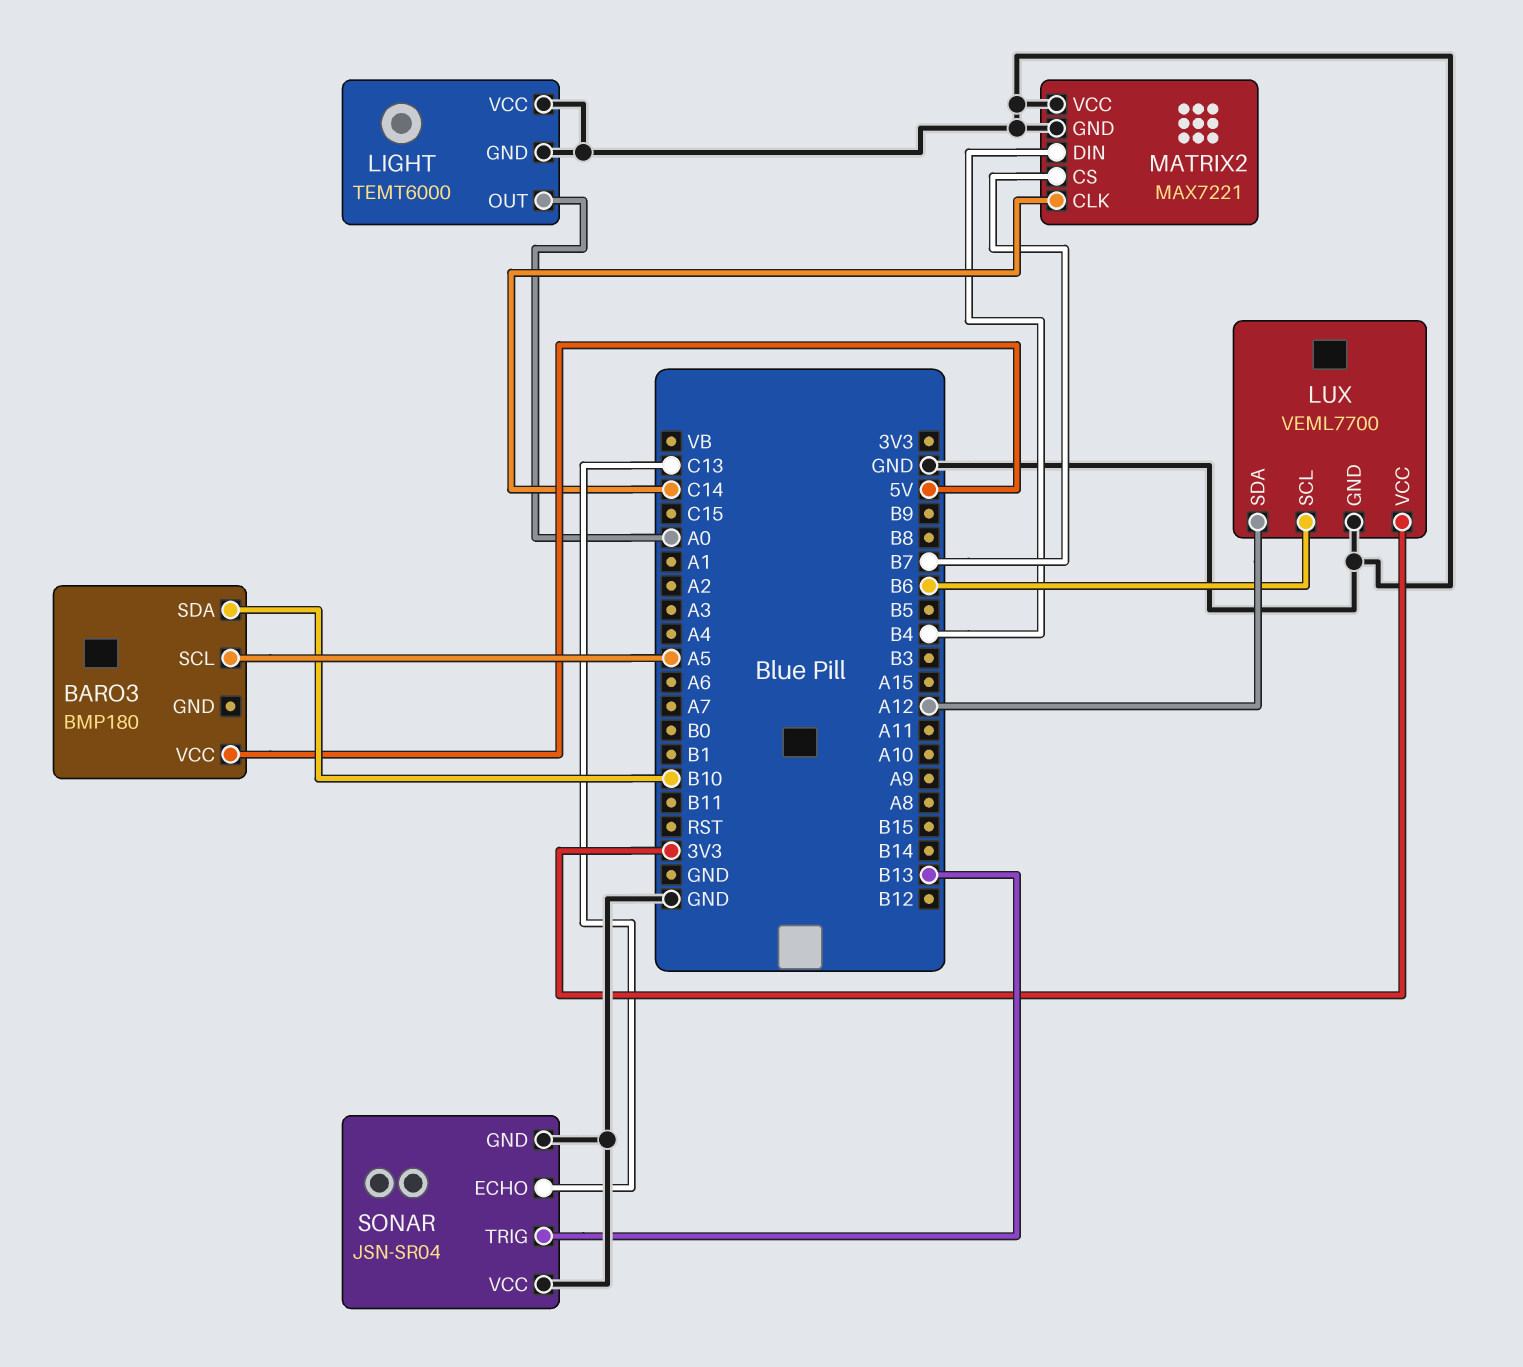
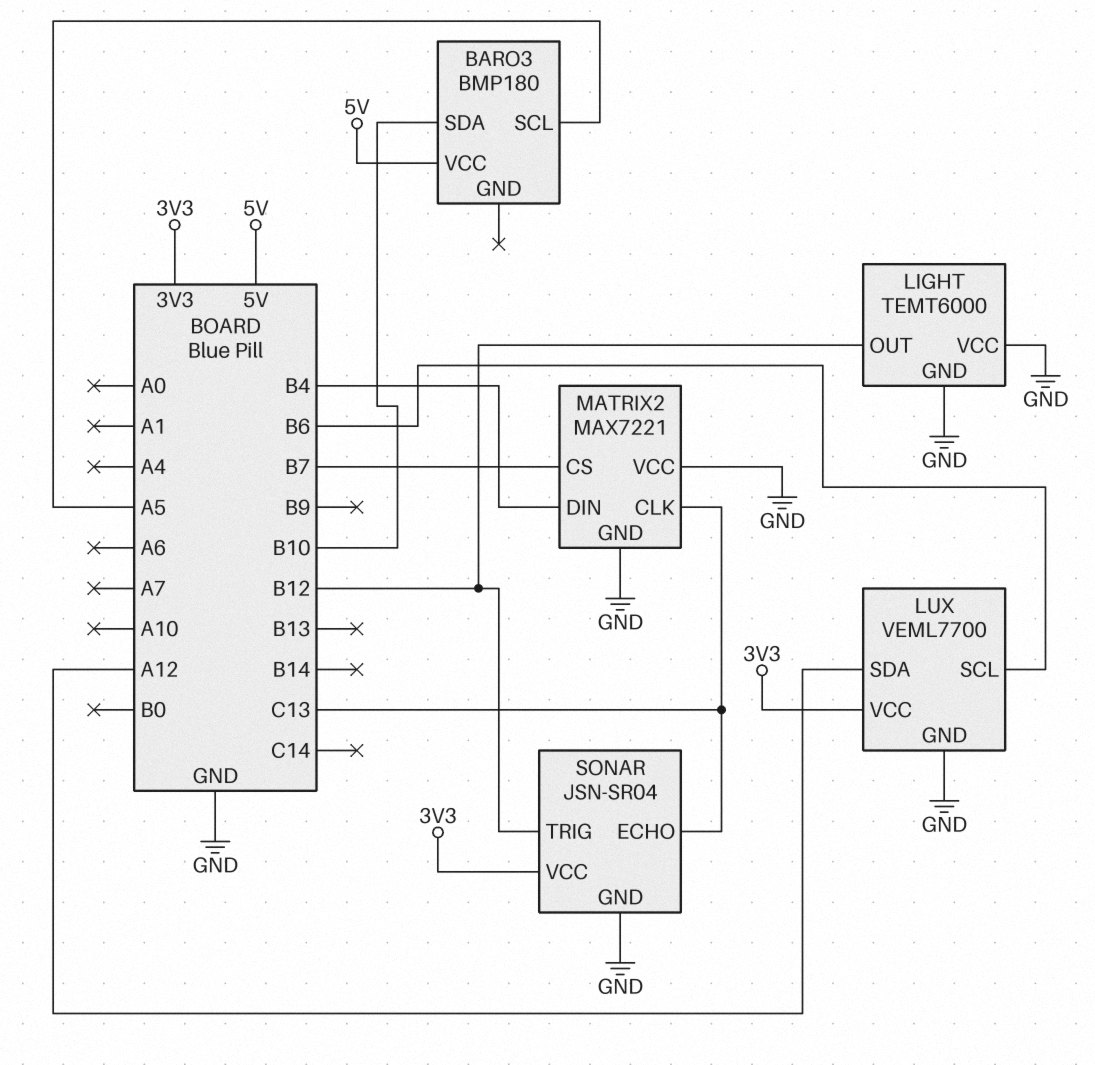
LIGHT pin OUT: A0 -> B12
MATRIX2 pin CLK: C14 -> C13
SONAR pin TRIG: B13 -> B12
SONAR pin VCC: GND -> 3V3

